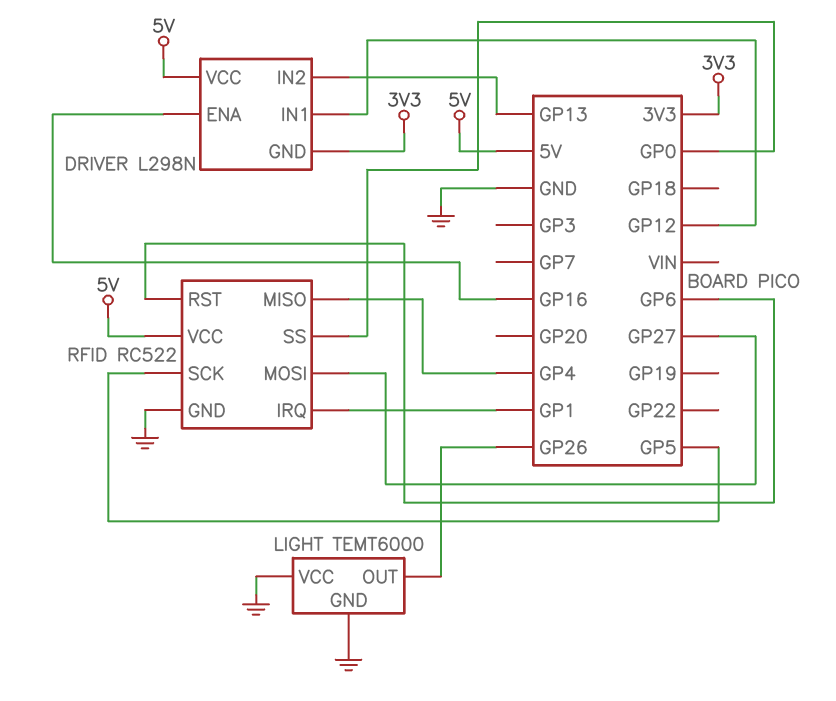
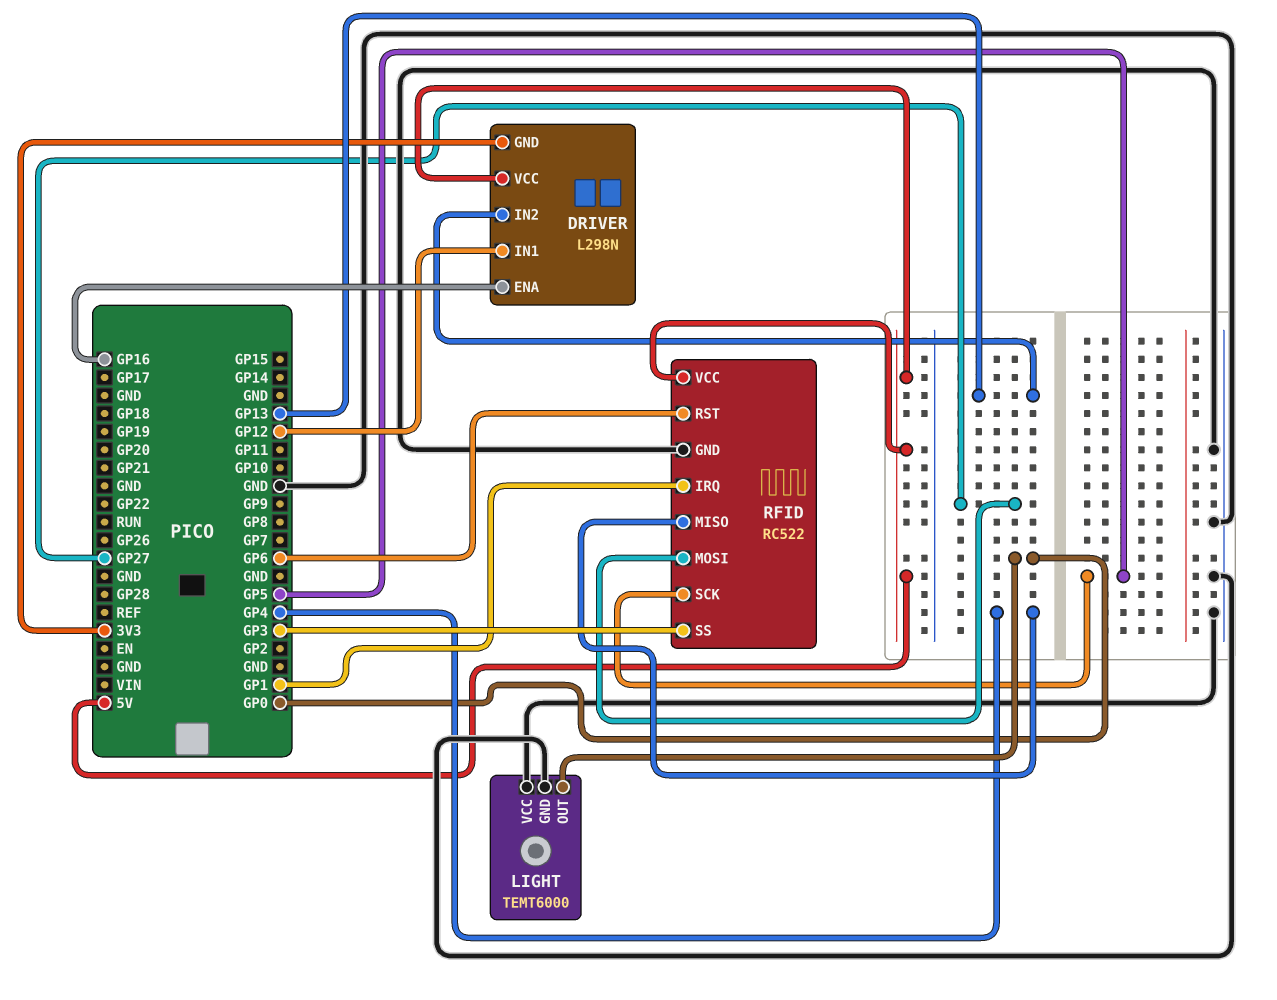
LIGHT pin OUT: GP26 -> GP0
RFID pin SS: GP0 -> GP3

